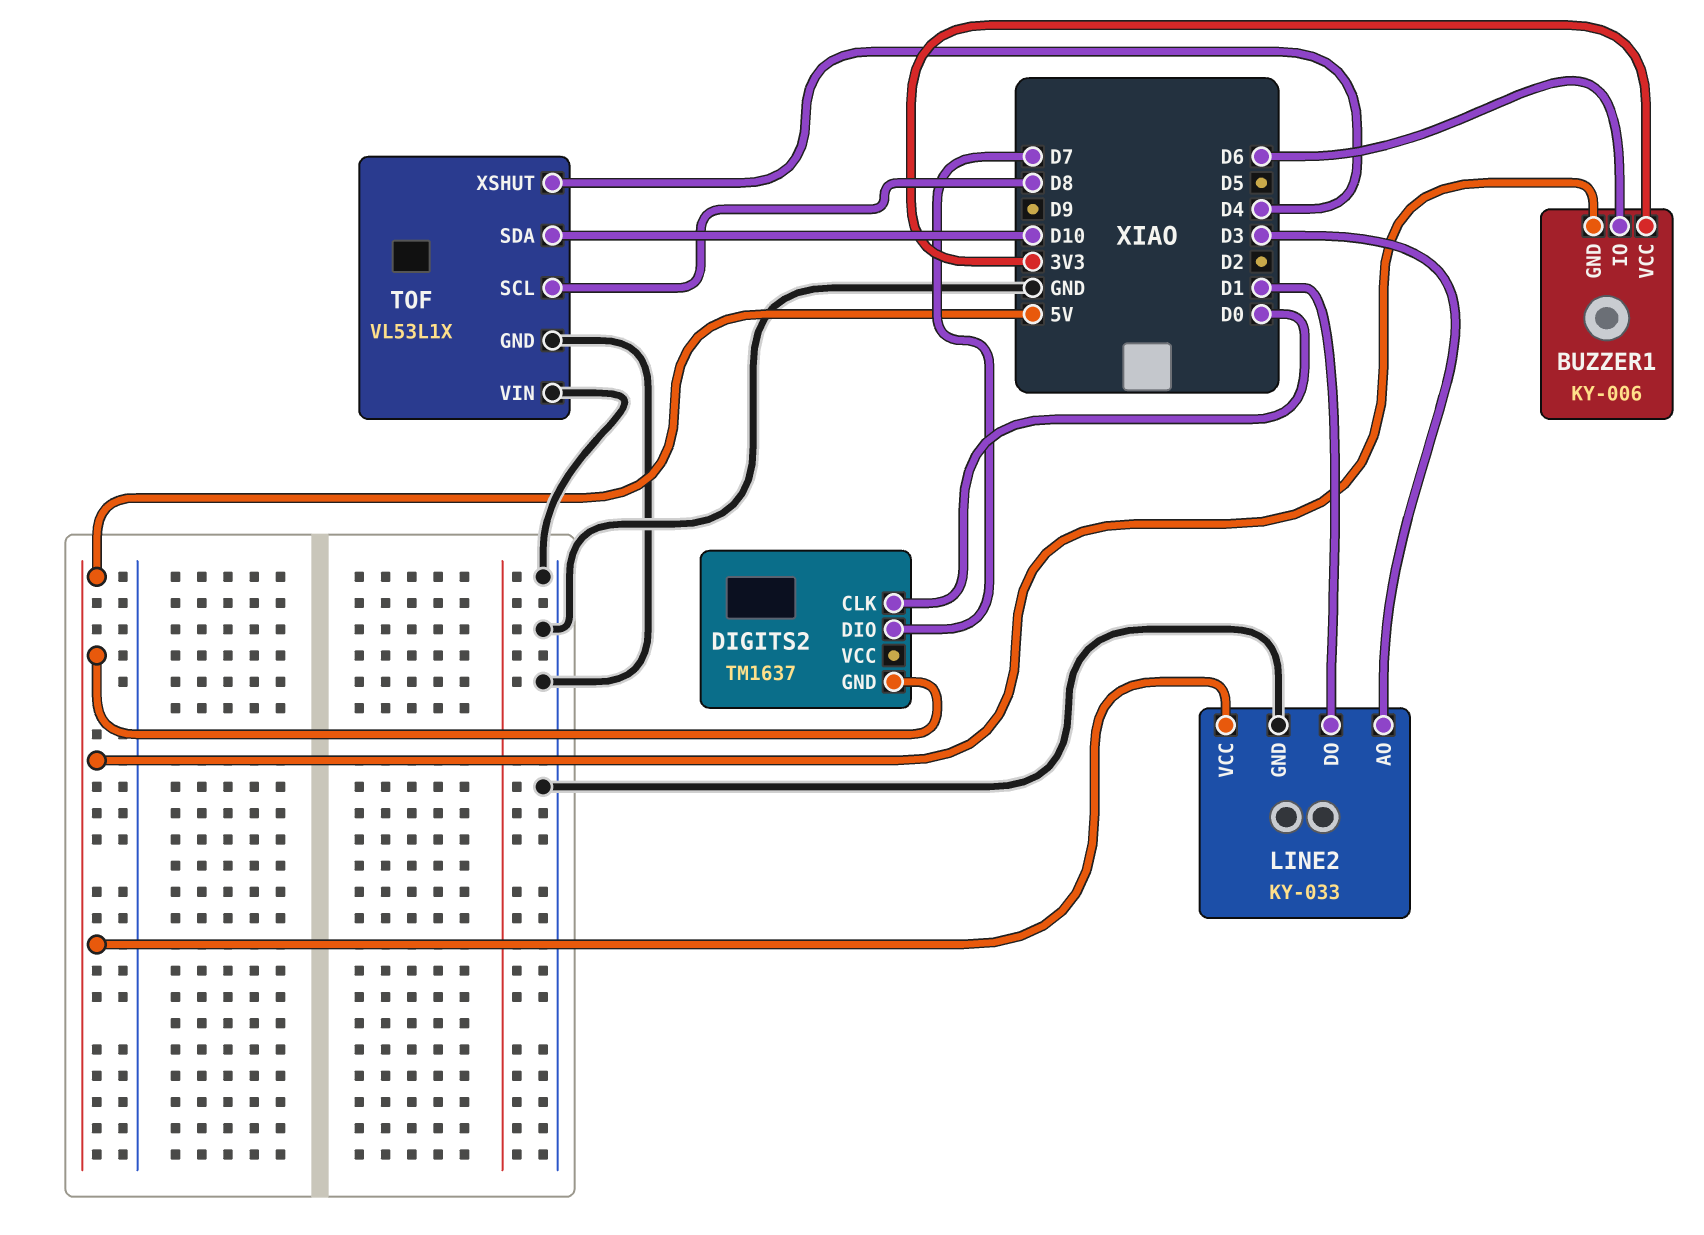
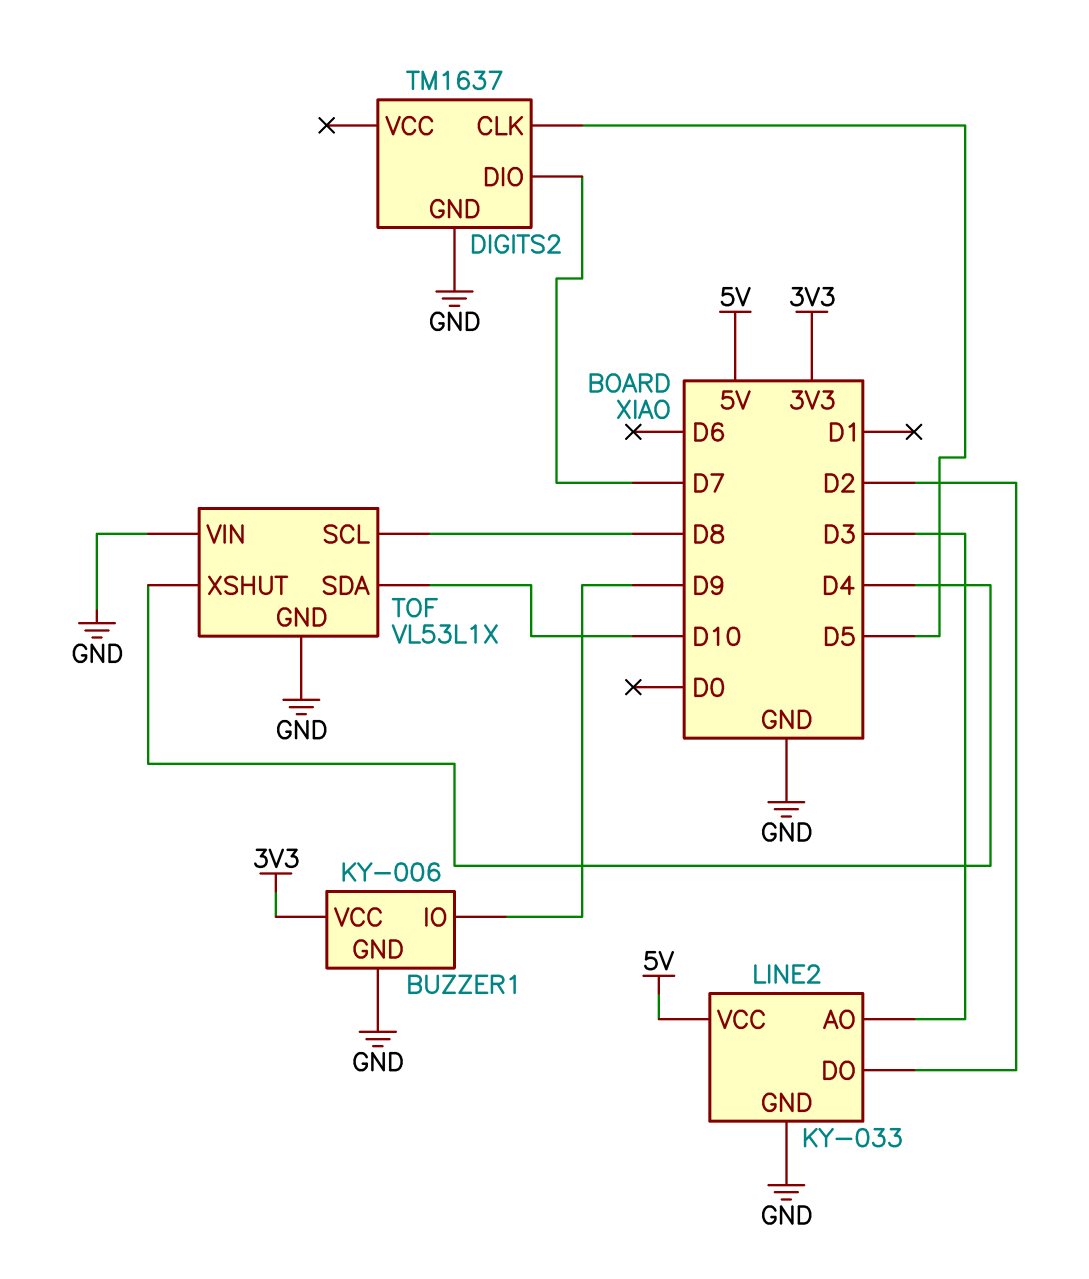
BUZZER1 pin GND: 5V -> GND
BUZZER1 pin IO: D6 -> D9
DIGITS2 pin CLK: D0 -> D5
DIGITS2 pin GND: 5V -> GND
LINE2 pin DO: D1 -> D2

